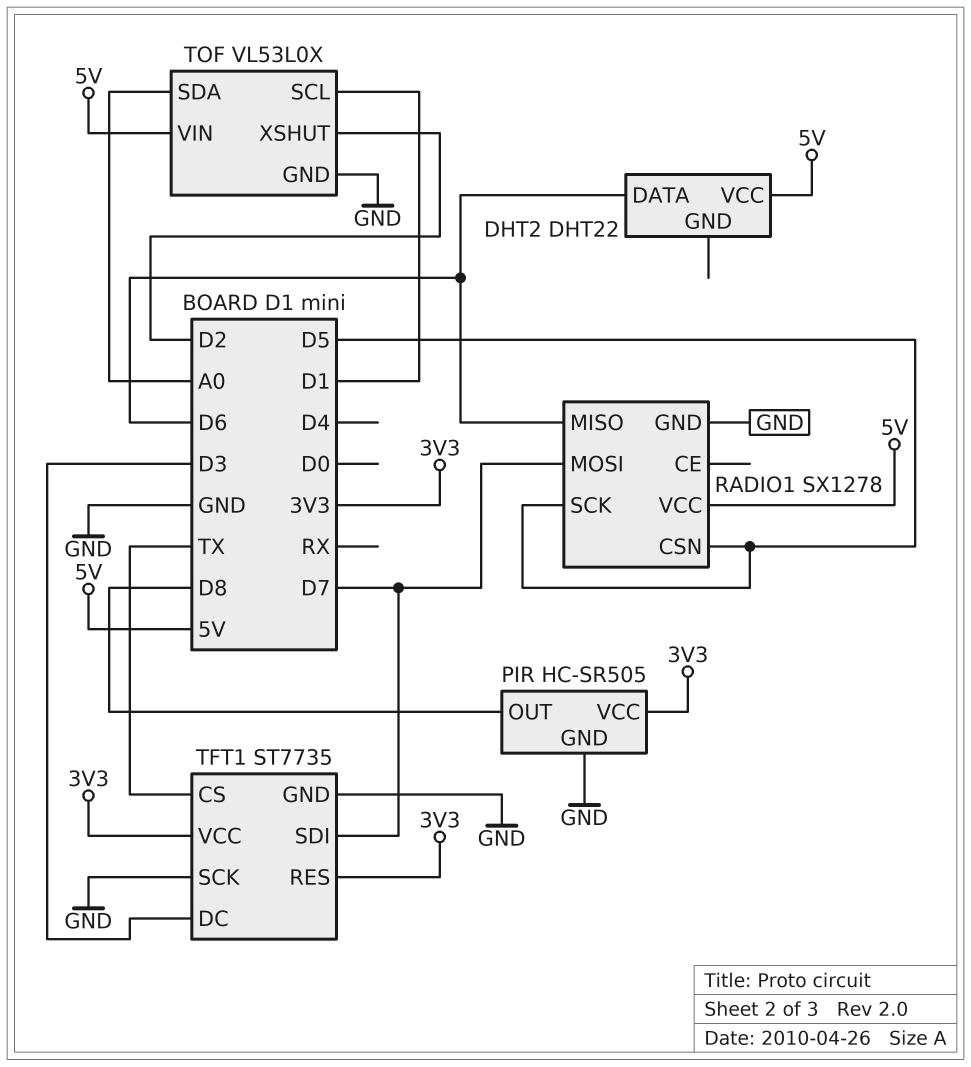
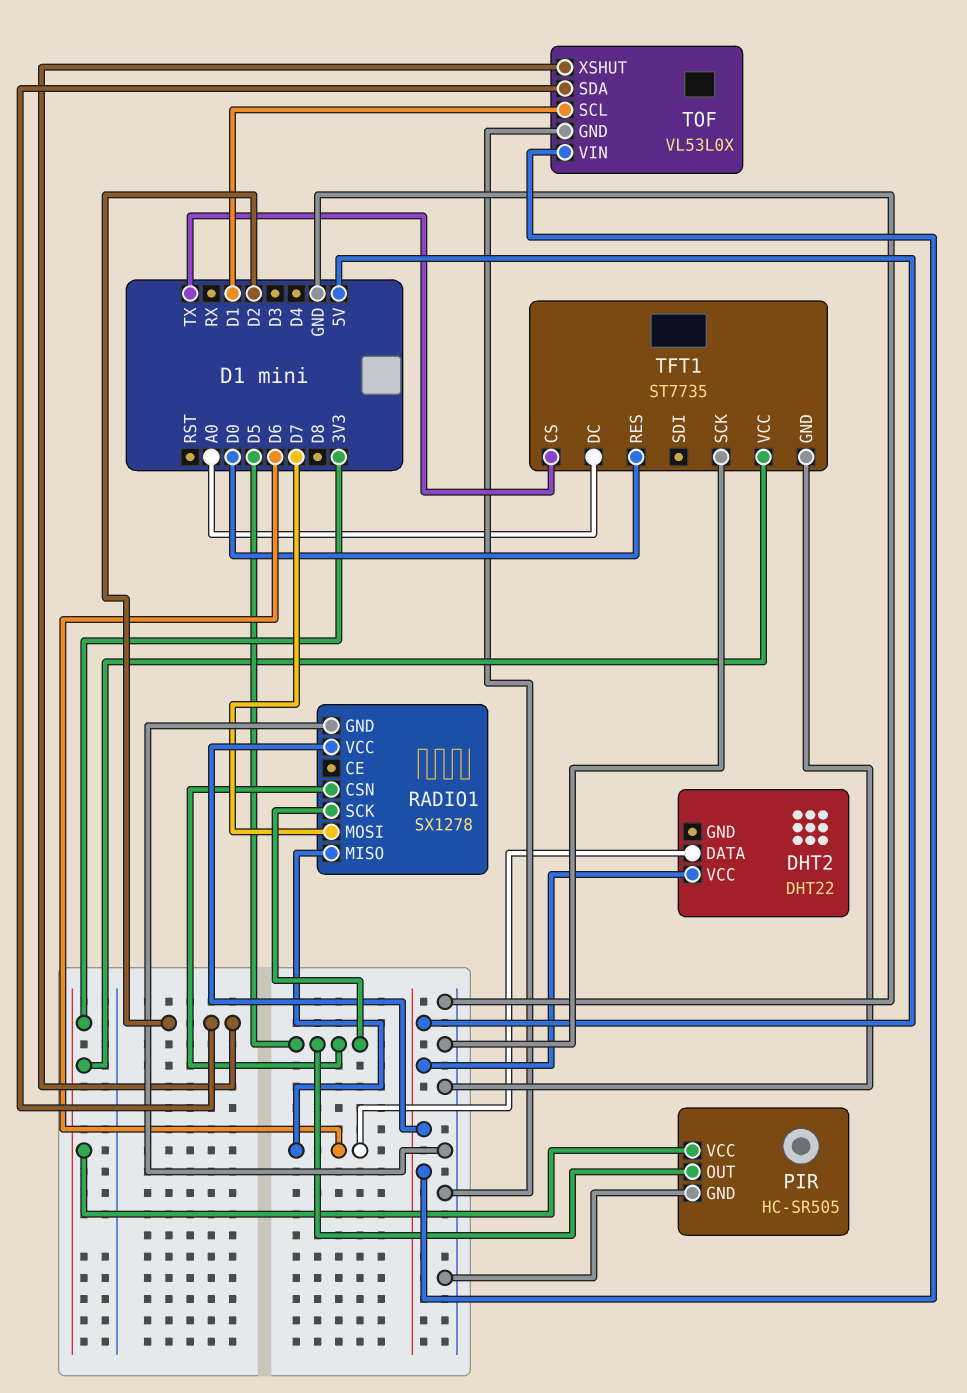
PIR pin OUT: D8 -> D5
TFT1 pin DC: D3 -> A0
TFT1 pin RES: 3V3 -> D0
TFT1 pin SDI: D7 -> none
TOF pin SDA: A0 -> D2

